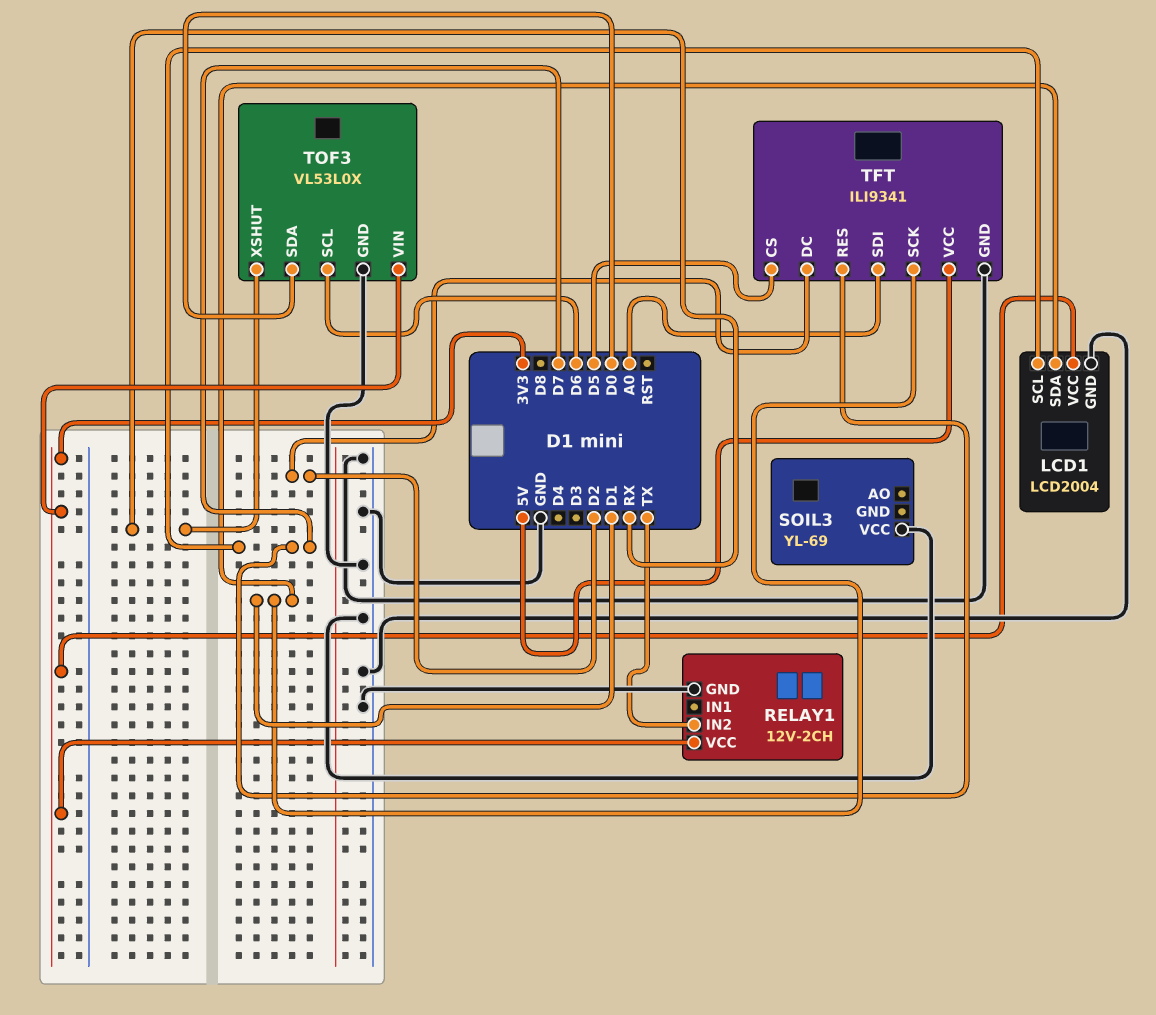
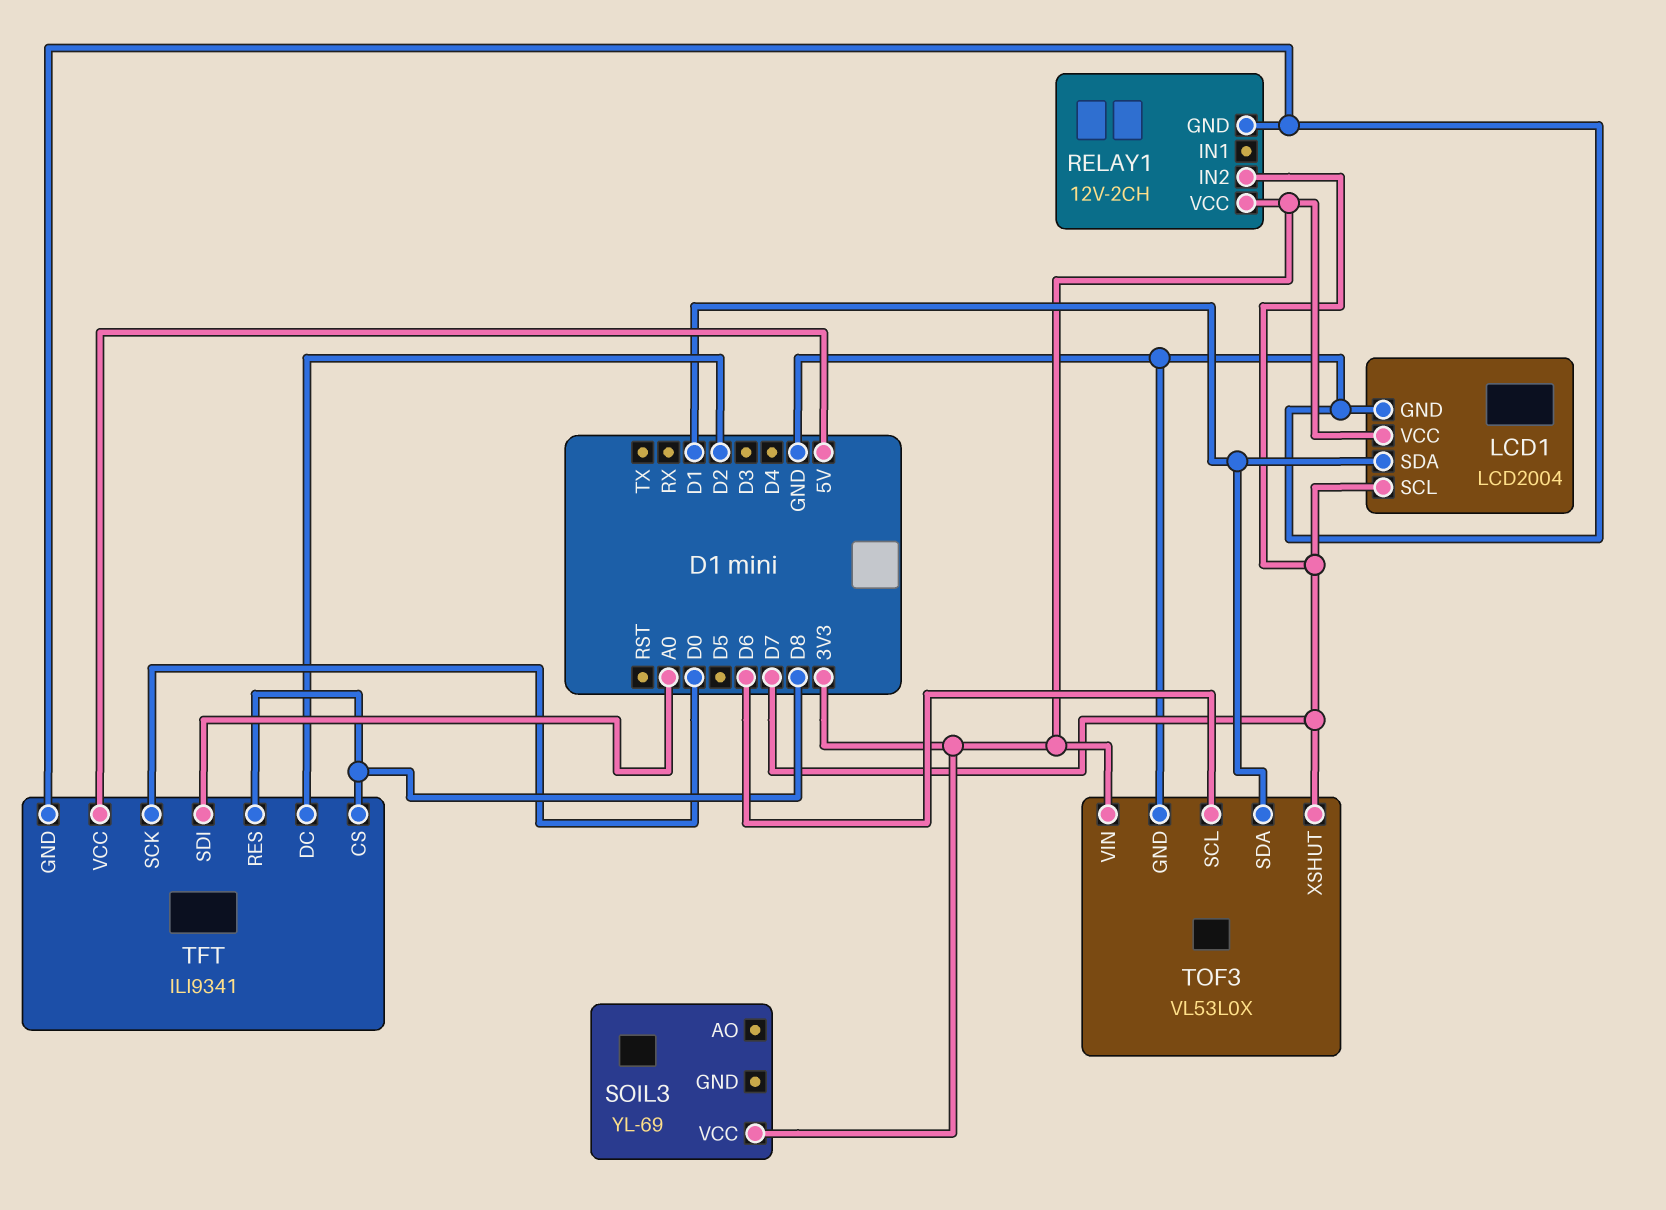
RELAY1 pin IN2: TX -> D7
SOIL3 pin VCC: GND -> 3V3
TFT pin CS: D5 -> D8
TFT pin RES: D7 -> D8
TFT pin SCK: D1 -> D0
TOF3 pin SDA: D0 -> D1
TOF3 pin XSHUT: RX -> D7

